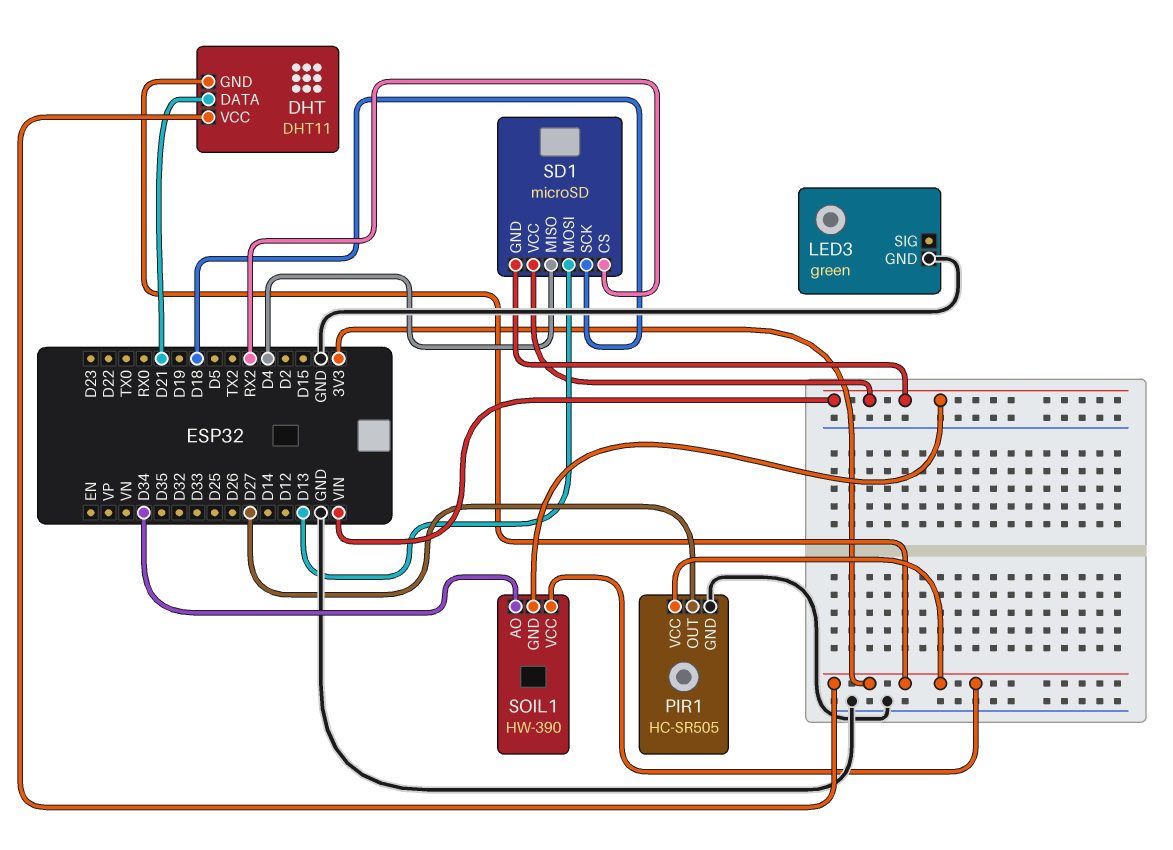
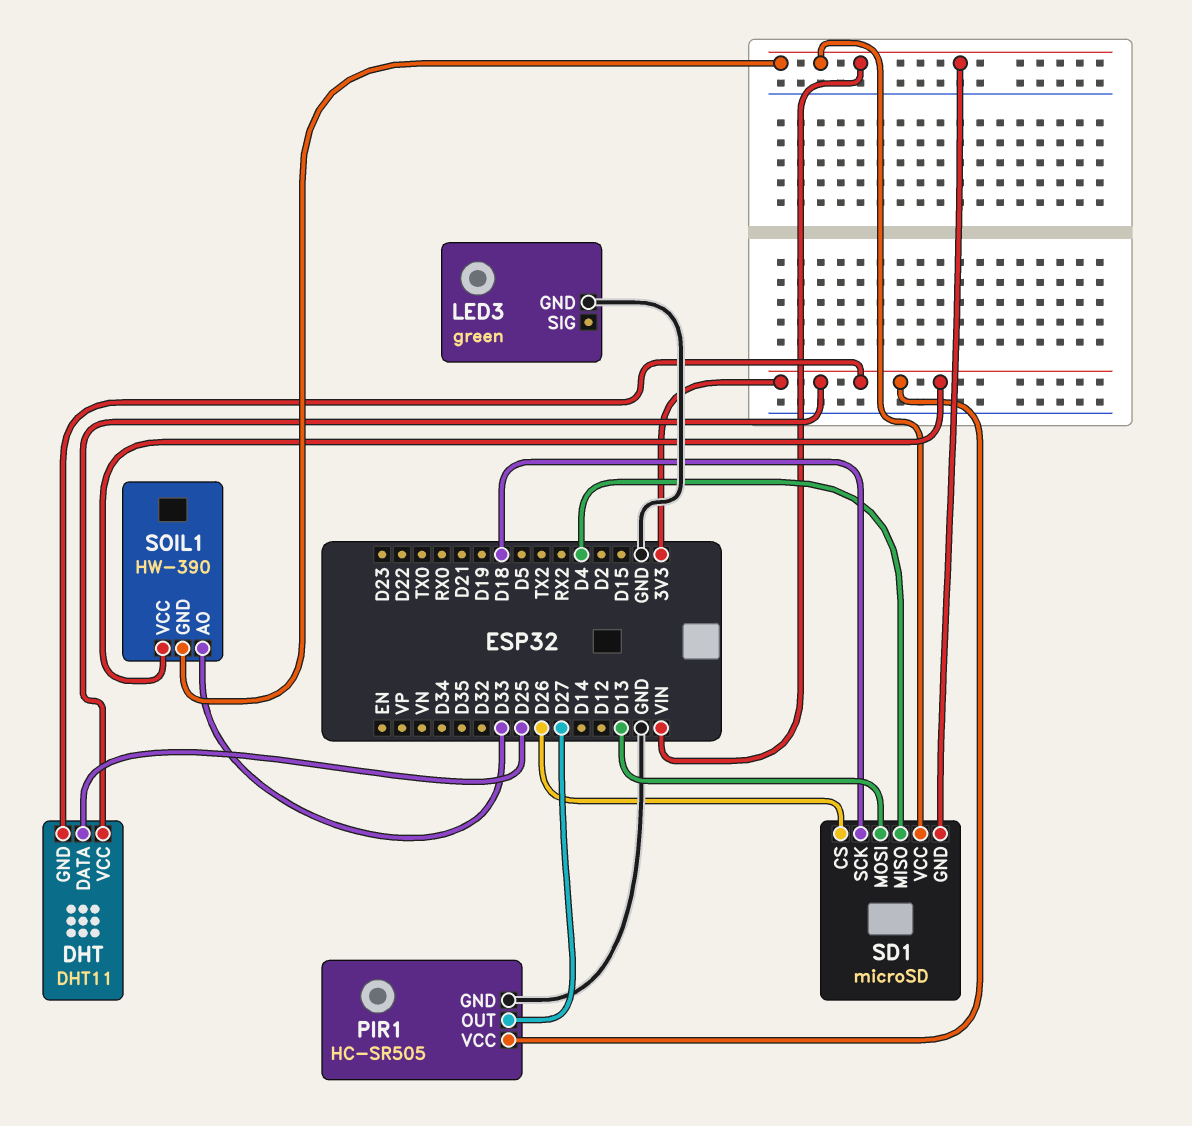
DHT pin DATA: D21 -> D25
SD1 pin CS: RX2 -> D26
SOIL1 pin AO: D34 -> D33

